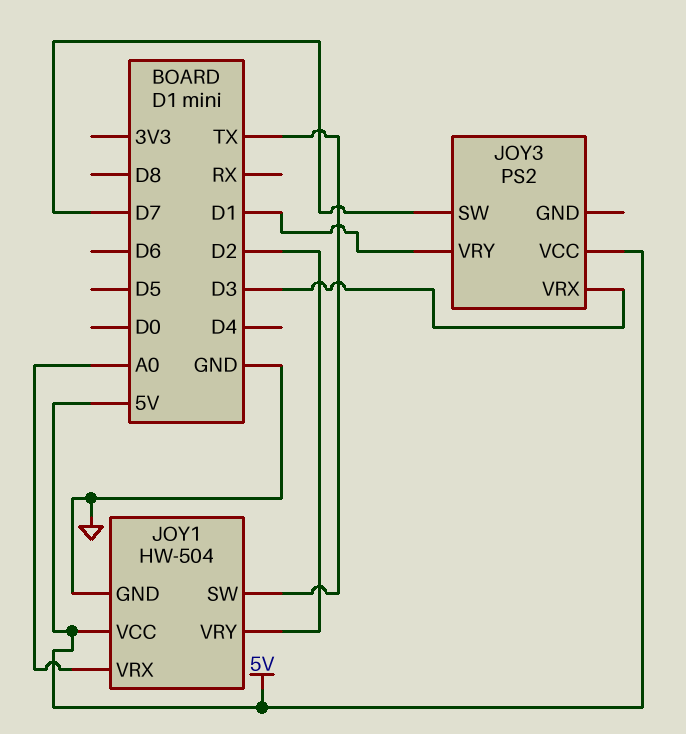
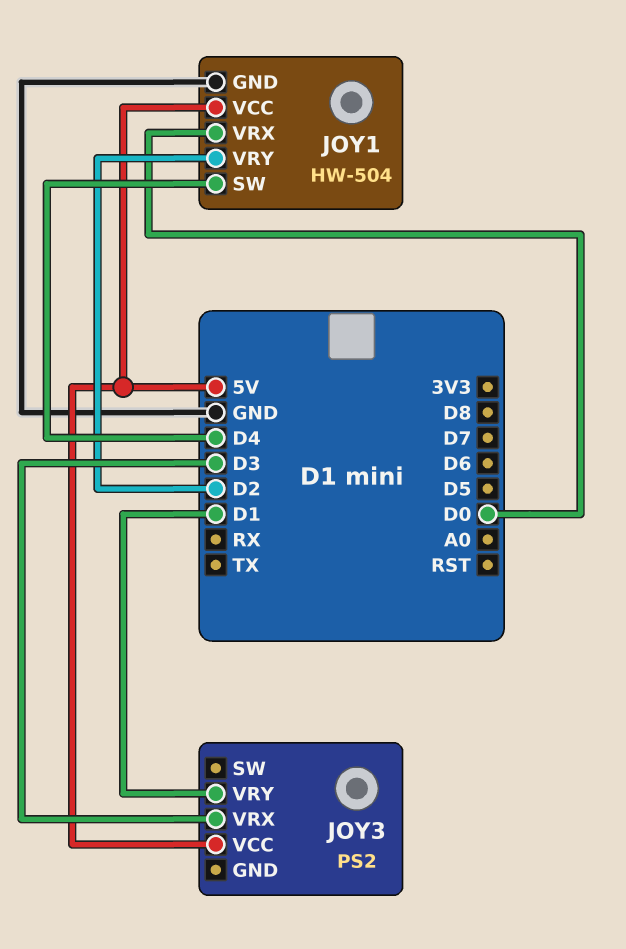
JOY1 pin SW: TX -> D4
JOY1 pin VRX: A0 -> D0
JOY3 pin SW: D7 -> none

